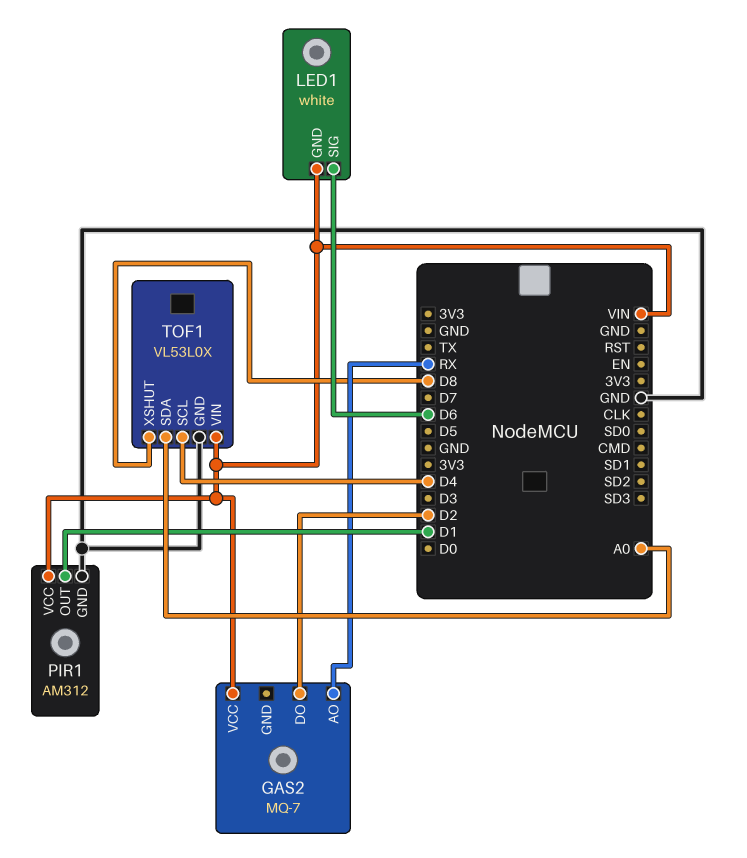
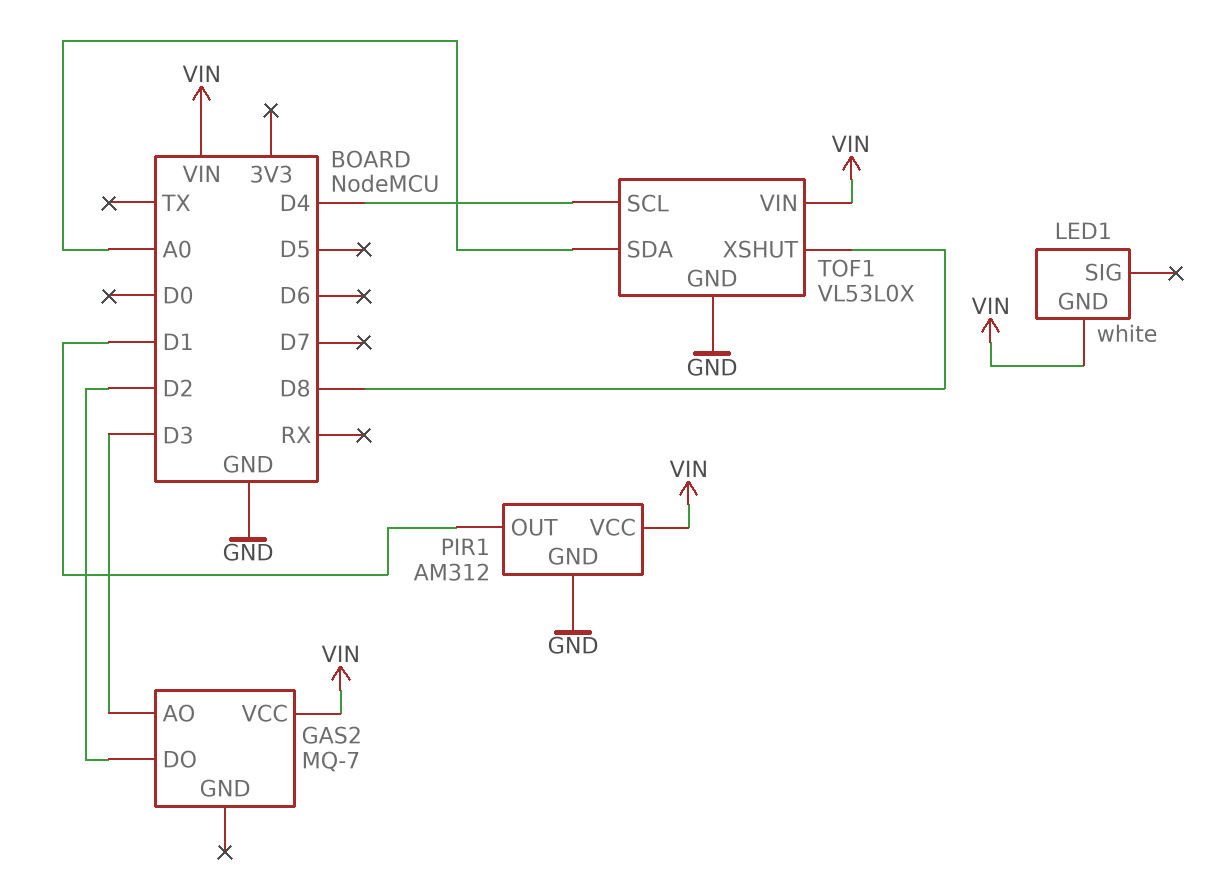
GAS2 pin AO: RX -> D3
LED1 pin SIG: D6 -> none

